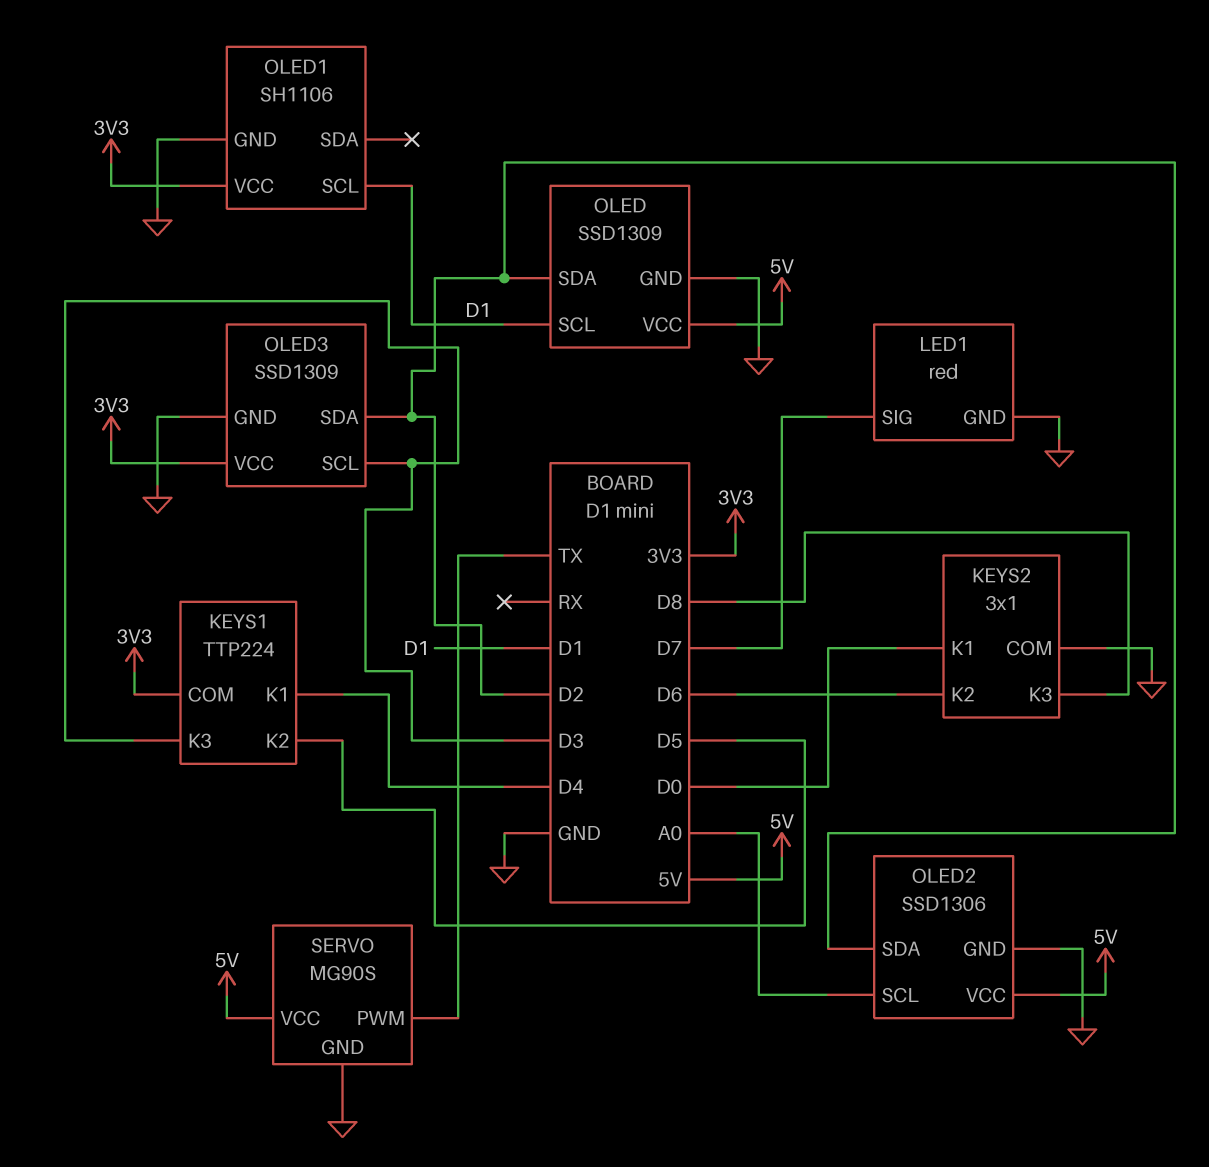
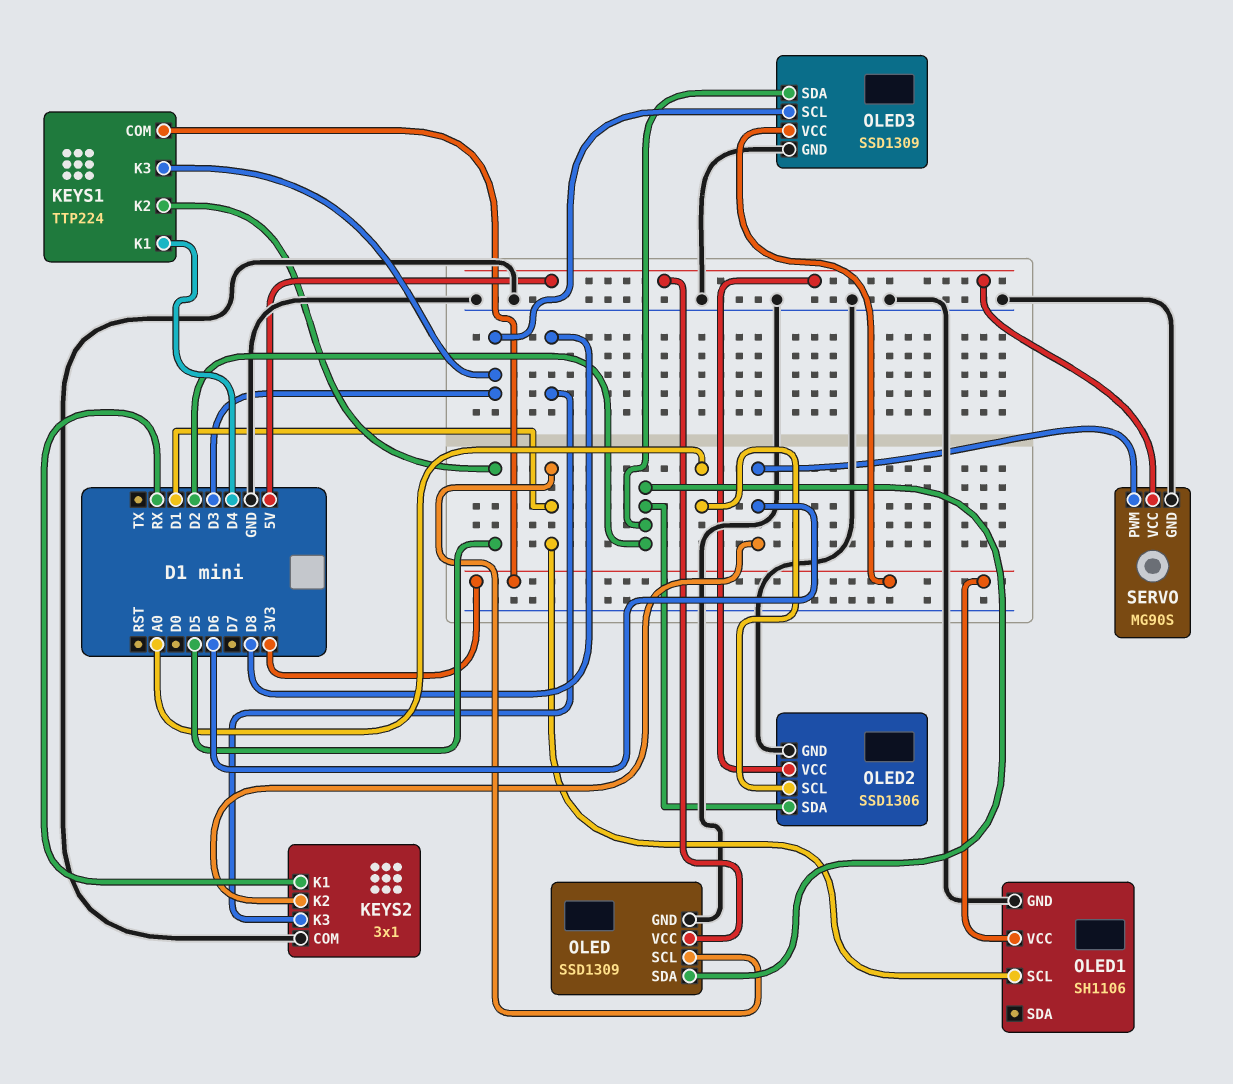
KEYS2 pin K1: D0 -> RX
LED1: red -> none
LED1 pin GND: GND -> none
LED1 pin SIG: D7 -> none
SERVO pin PWM: TX -> D6

